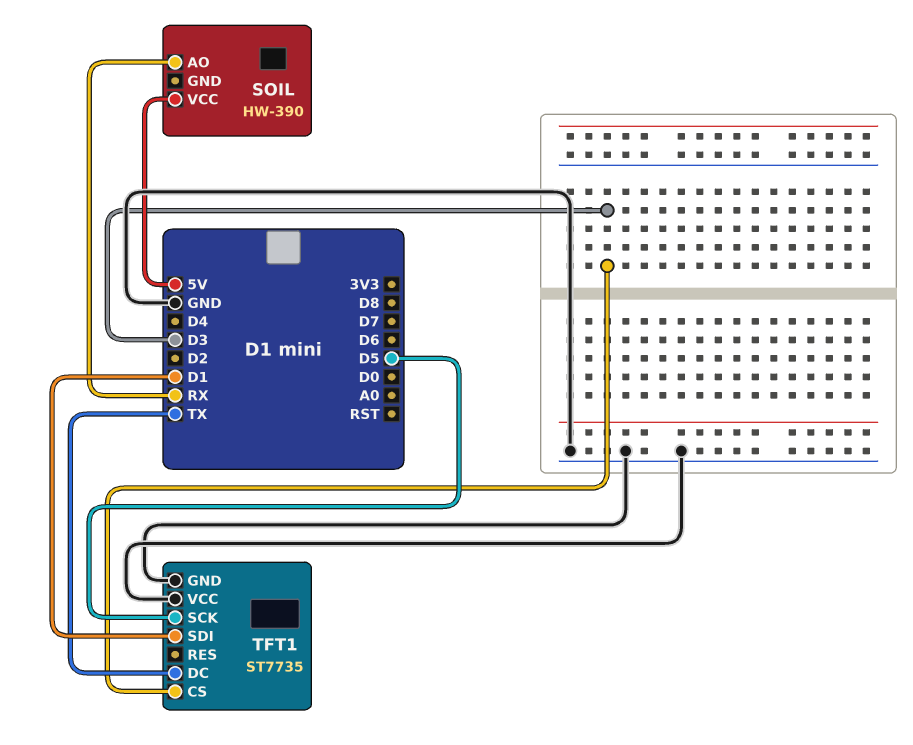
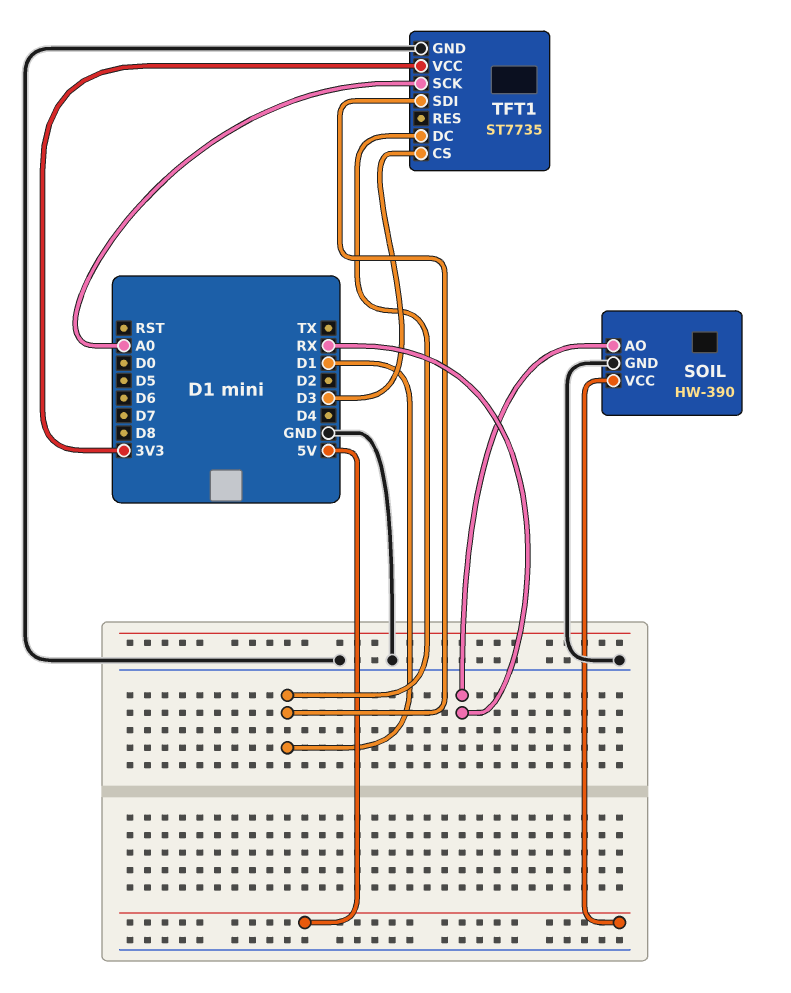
SOIL pin GND: none -> GND
TFT1 pin DC: TX -> D1
TFT1 pin SCK: D5 -> A0
TFT1 pin VCC: GND -> 3V3

